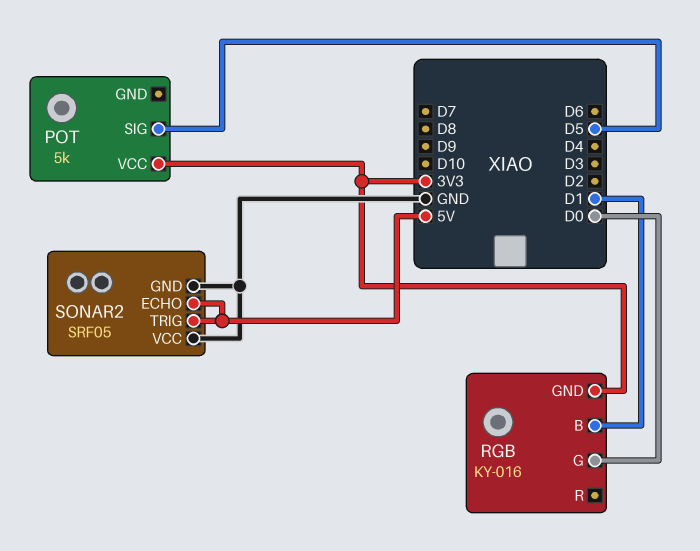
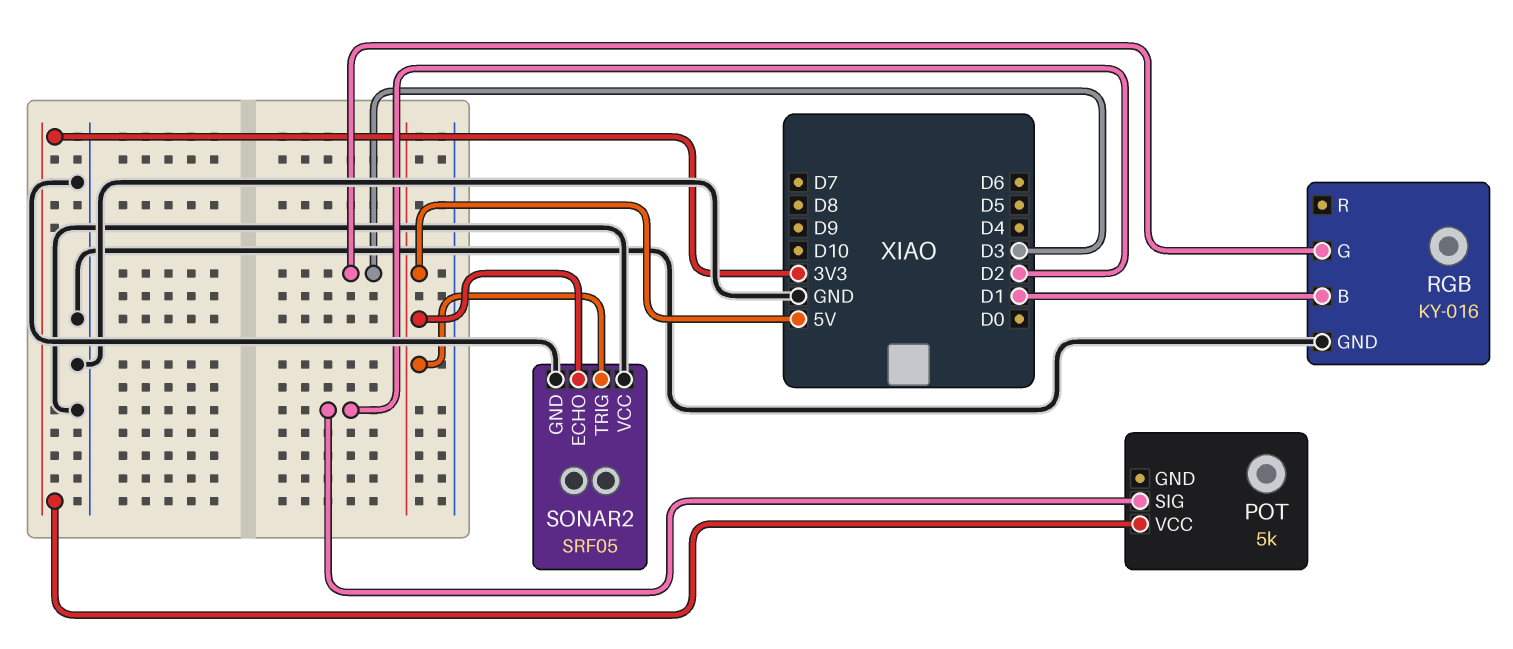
POT pin SIG: D5 -> D2
RGB pin G: D0 -> D3
RGB pin GND: 3V3 -> GND

